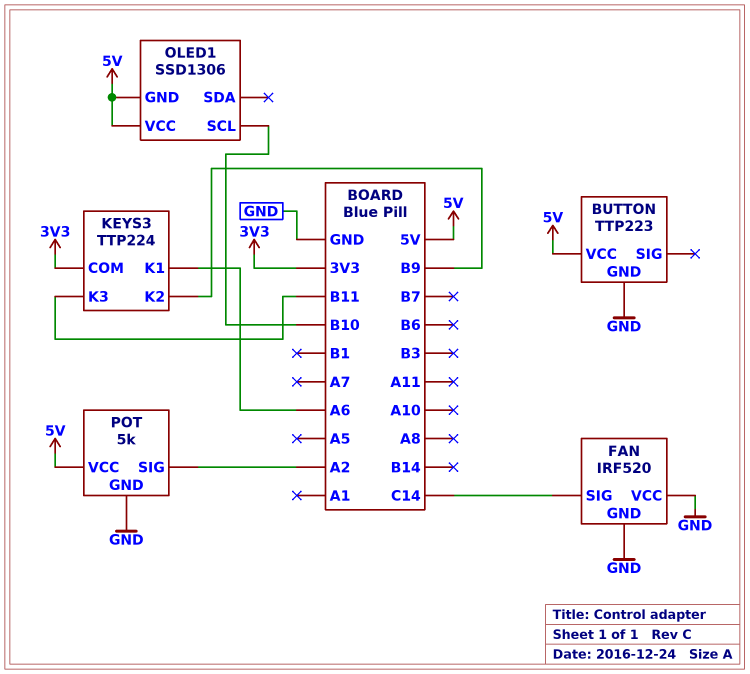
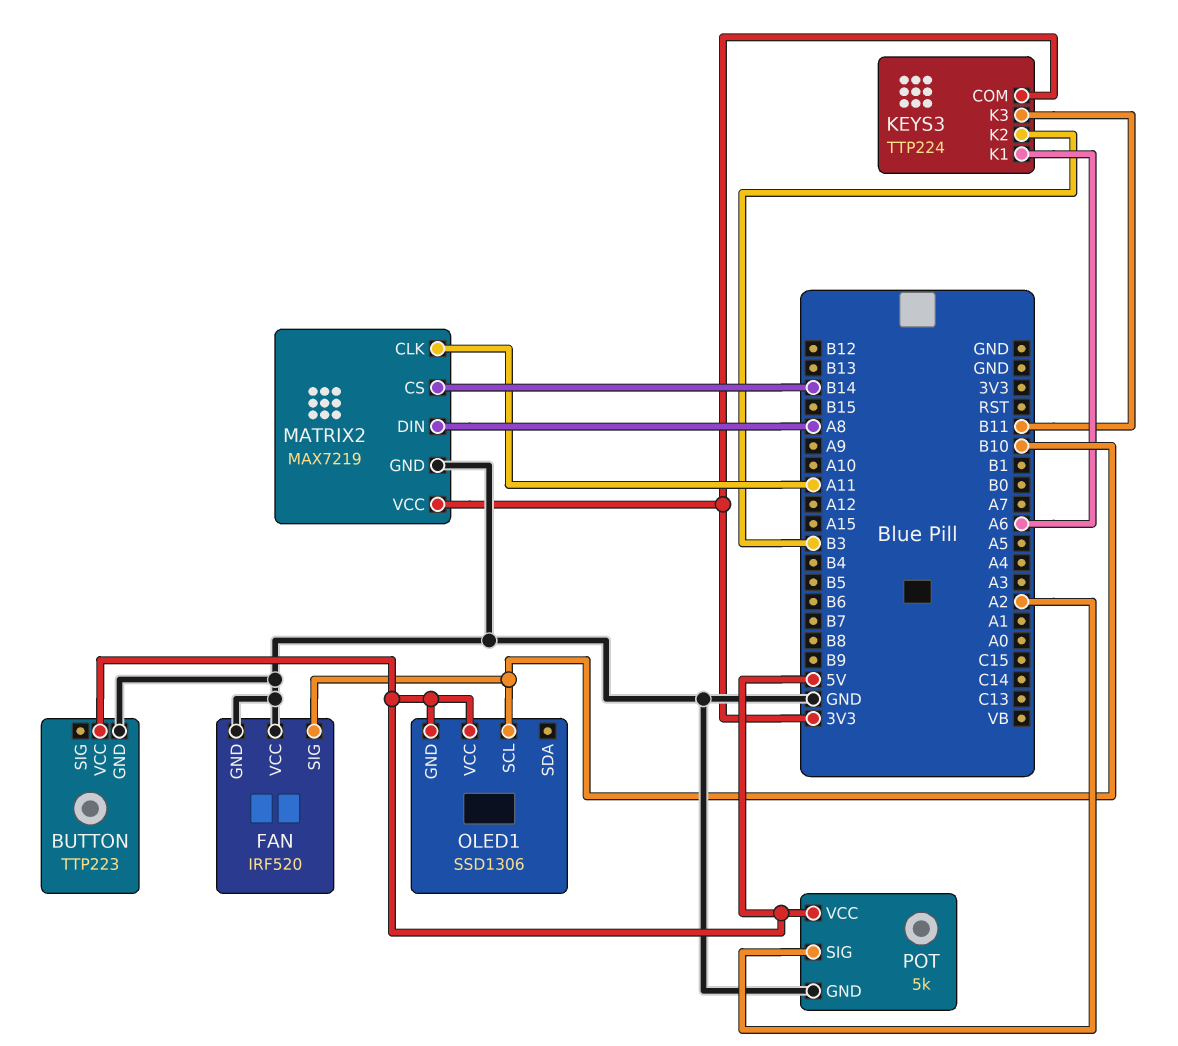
FAN pin SIG: C14 -> B10
KEYS3 pin K2: B9 -> B3
MATRIX2: none -> MAX7219
MATRIX2 pin CLK: none -> A11
MATRIX2 pin CS: none -> B14
MATRIX2 pin DIN: none -> A8
MATRIX2 pin GND: none -> GND
MATRIX2 pin VCC: none -> 3V3

